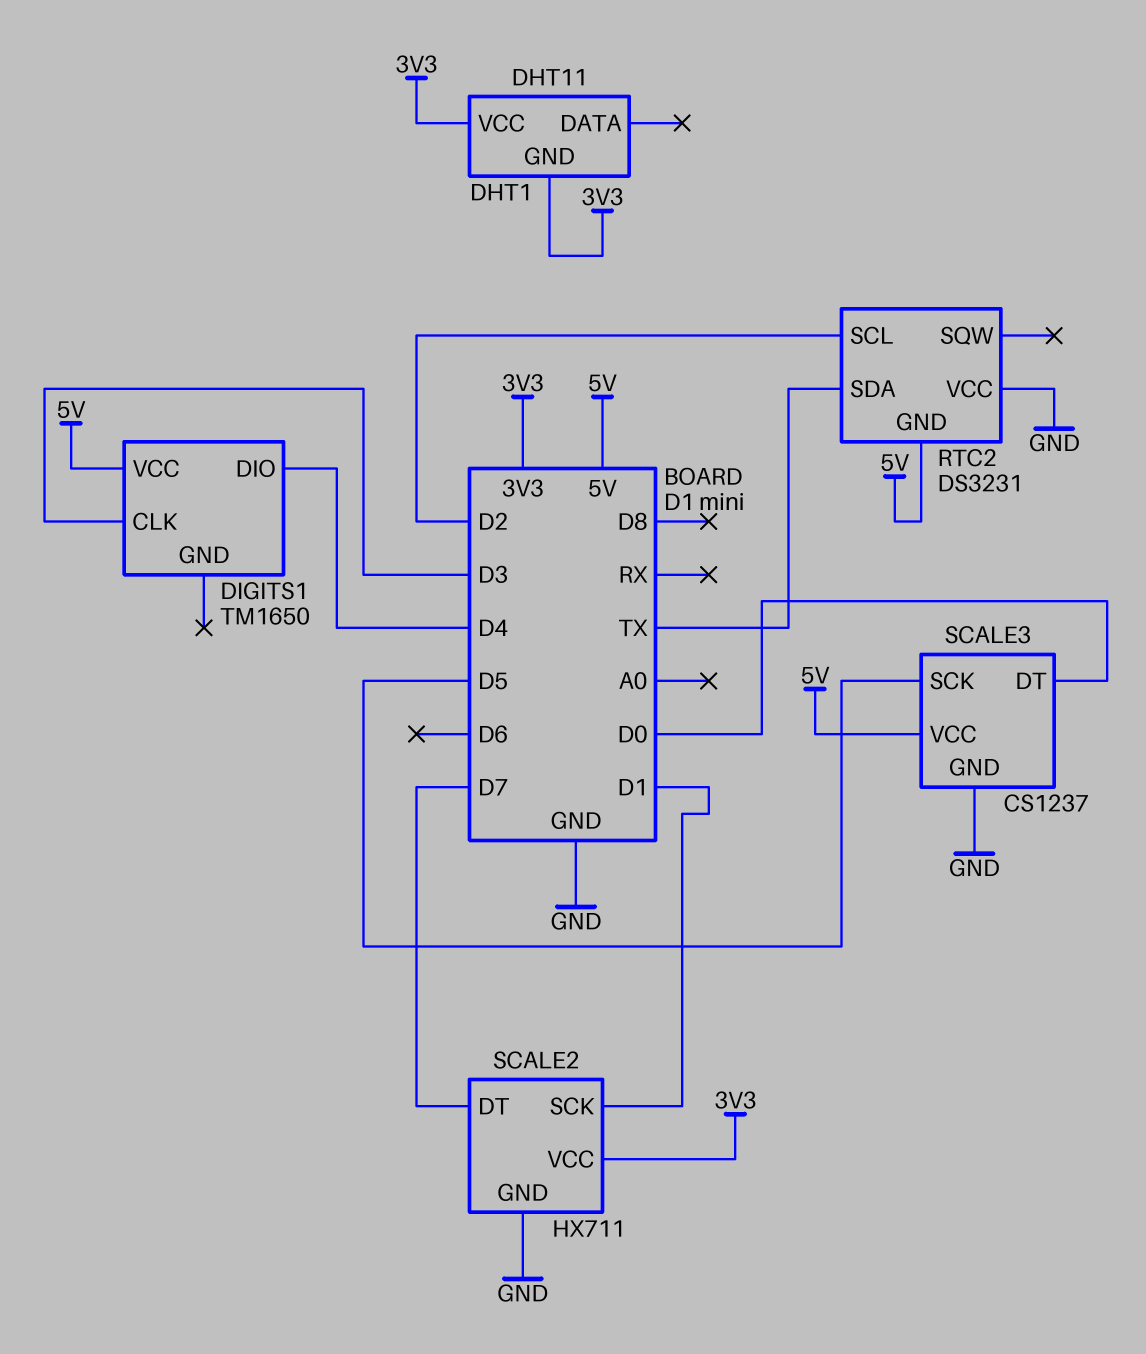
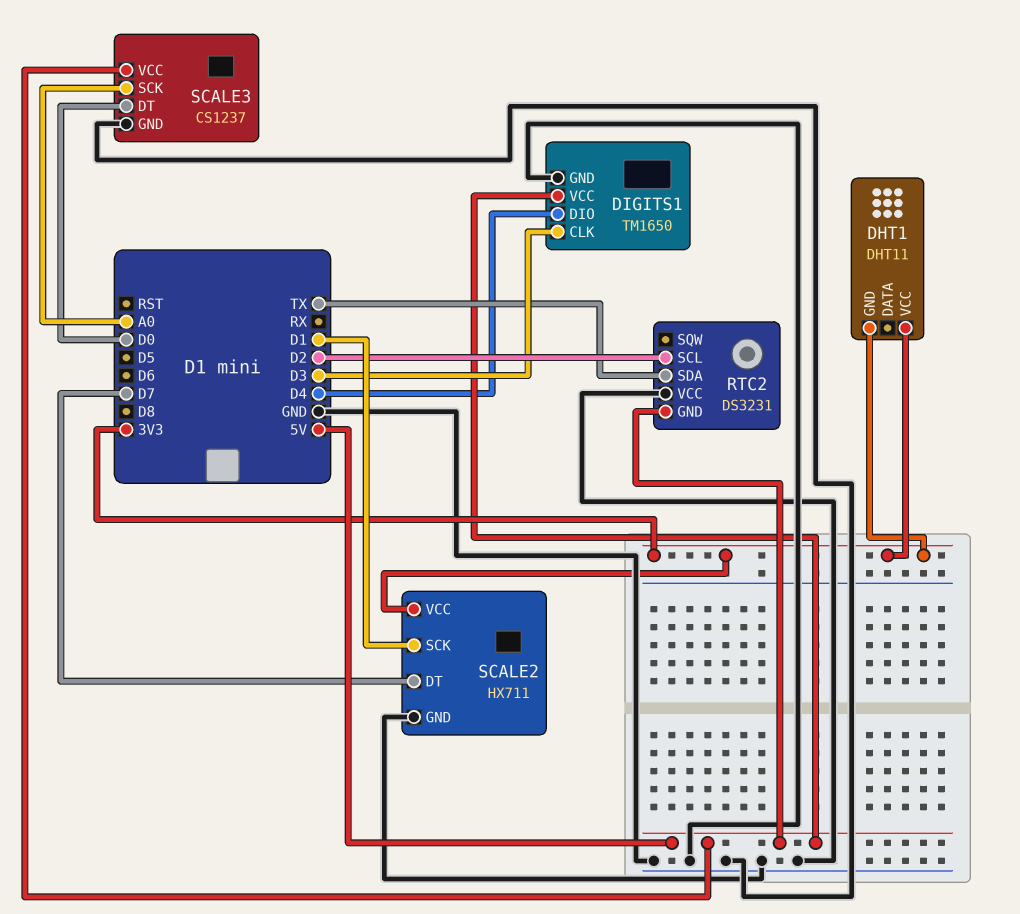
DIGITS1 pin GND: none -> GND
SCALE3 pin SCK: D5 -> A0

